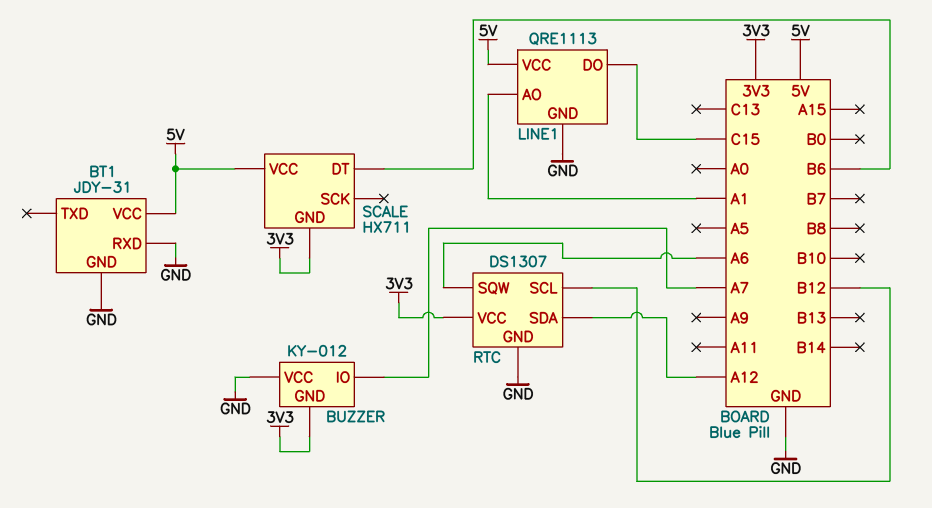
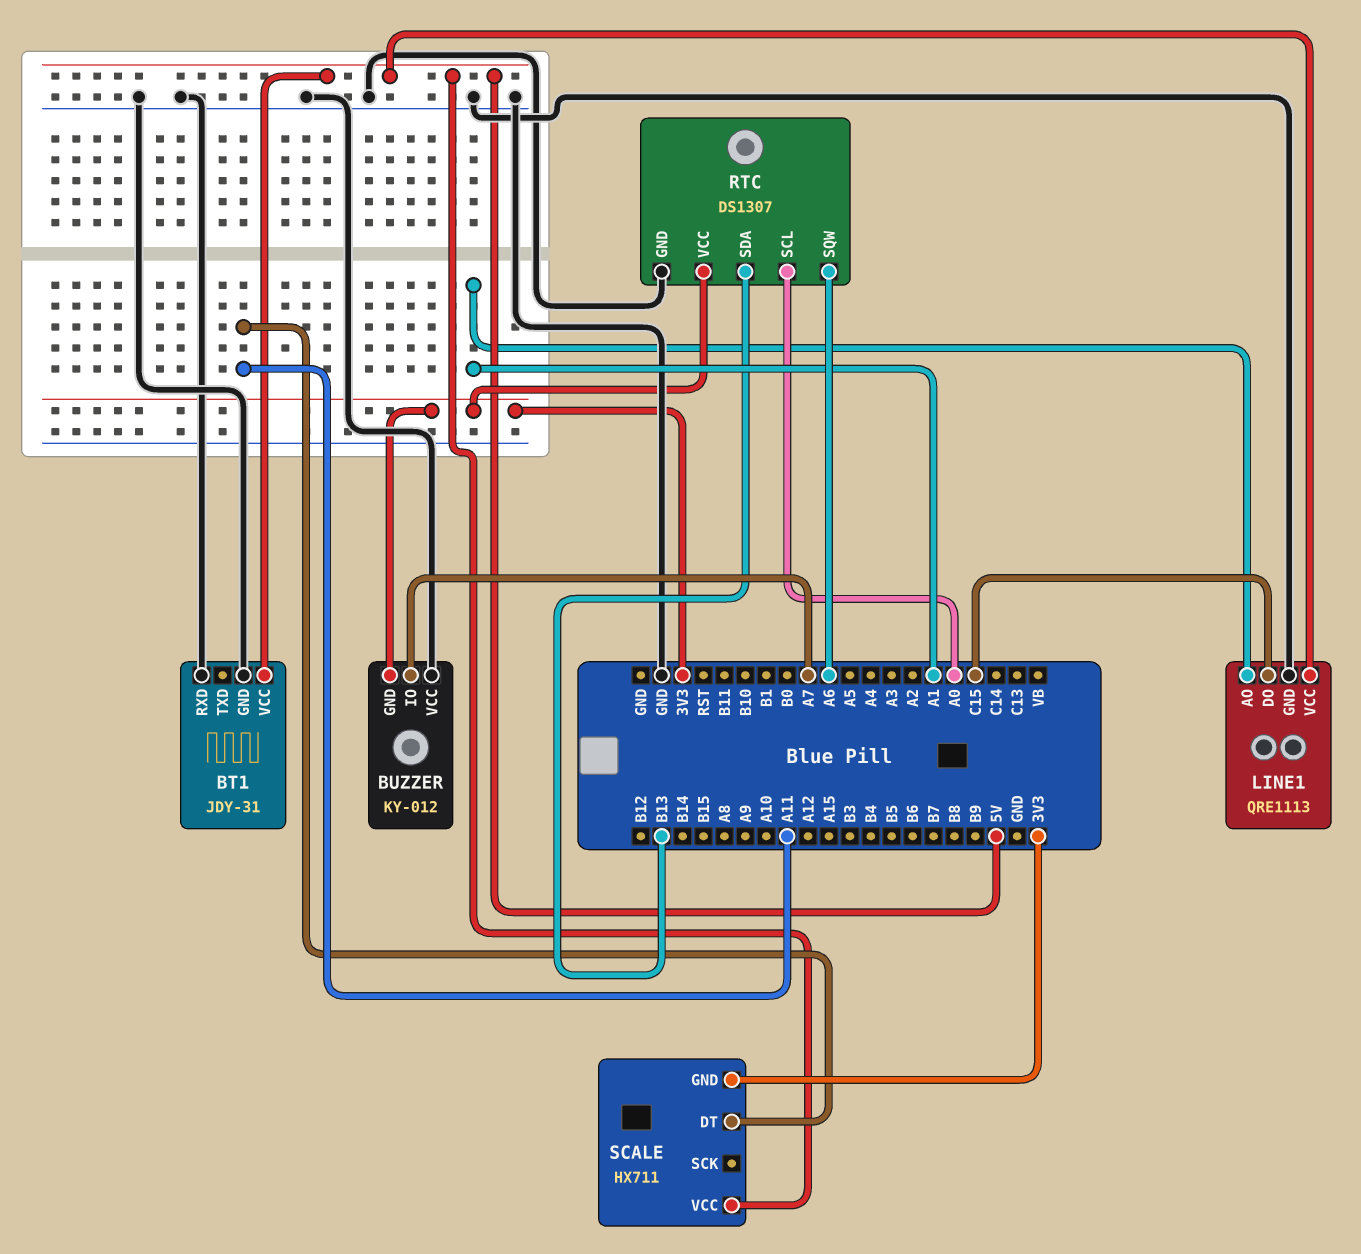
RTC pin SCL: B12 -> A0
RTC pin SDA: A12 -> B13
SCALE pin DT: B6 -> A11

